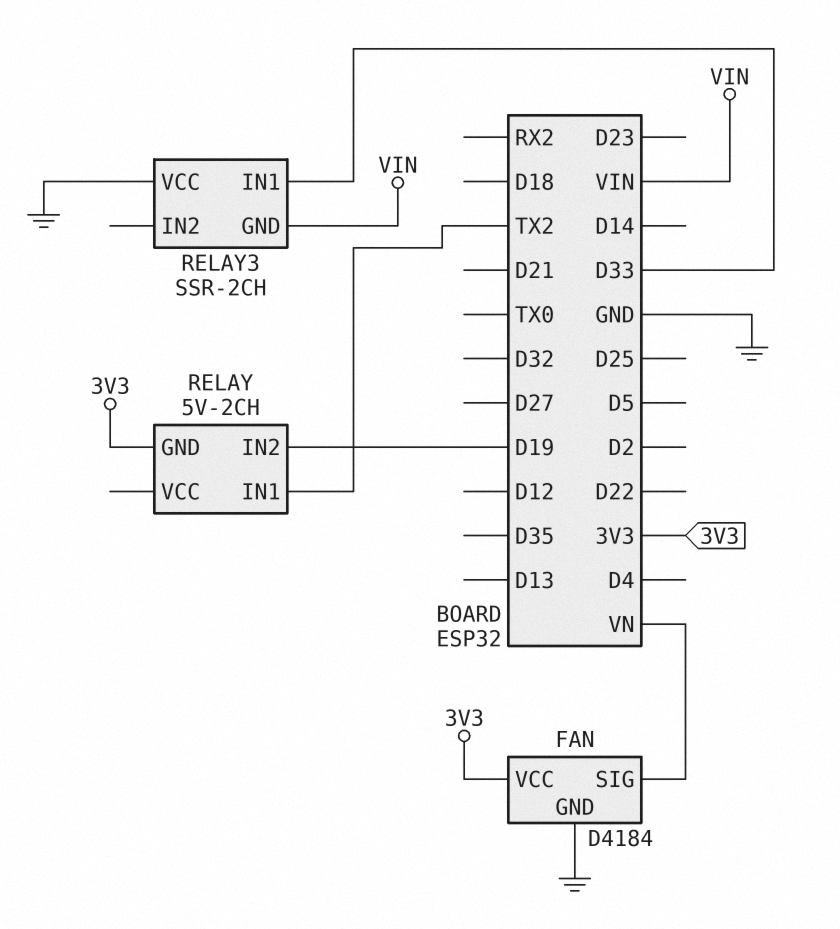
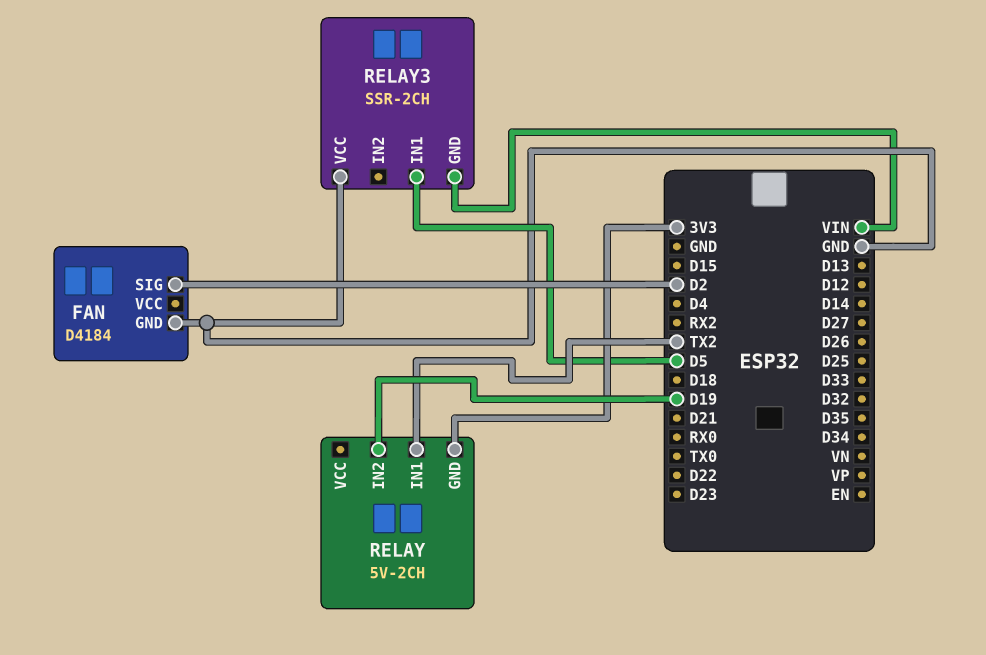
FAN pin SIG: VN -> D2
FAN pin VCC: 3V3 -> none
RELAY3 pin IN1: D33 -> D5

